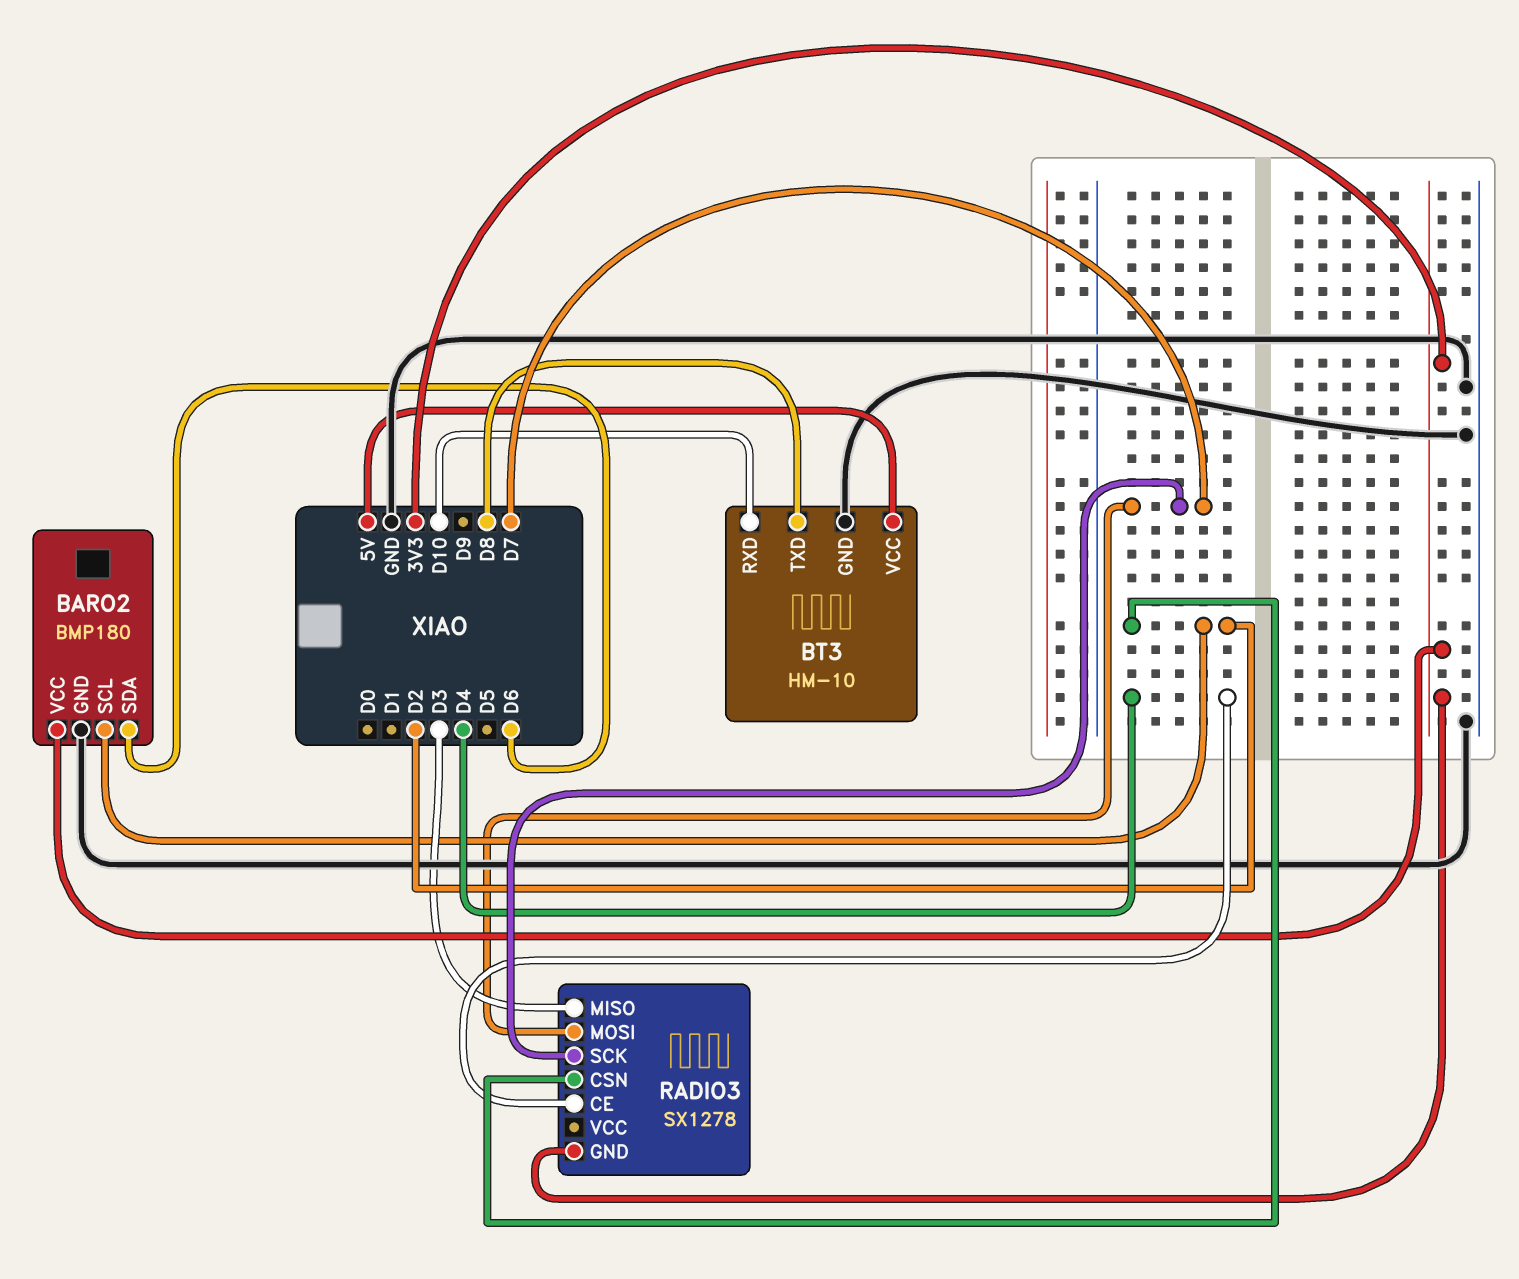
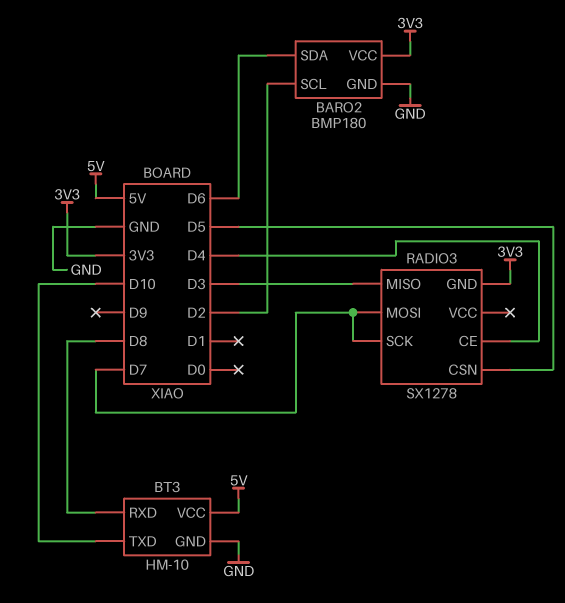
BT3 pin RXD: D10 -> D8
BT3 pin TXD: D8 -> D10
RADIO3 pin CSN: D2 -> D5

